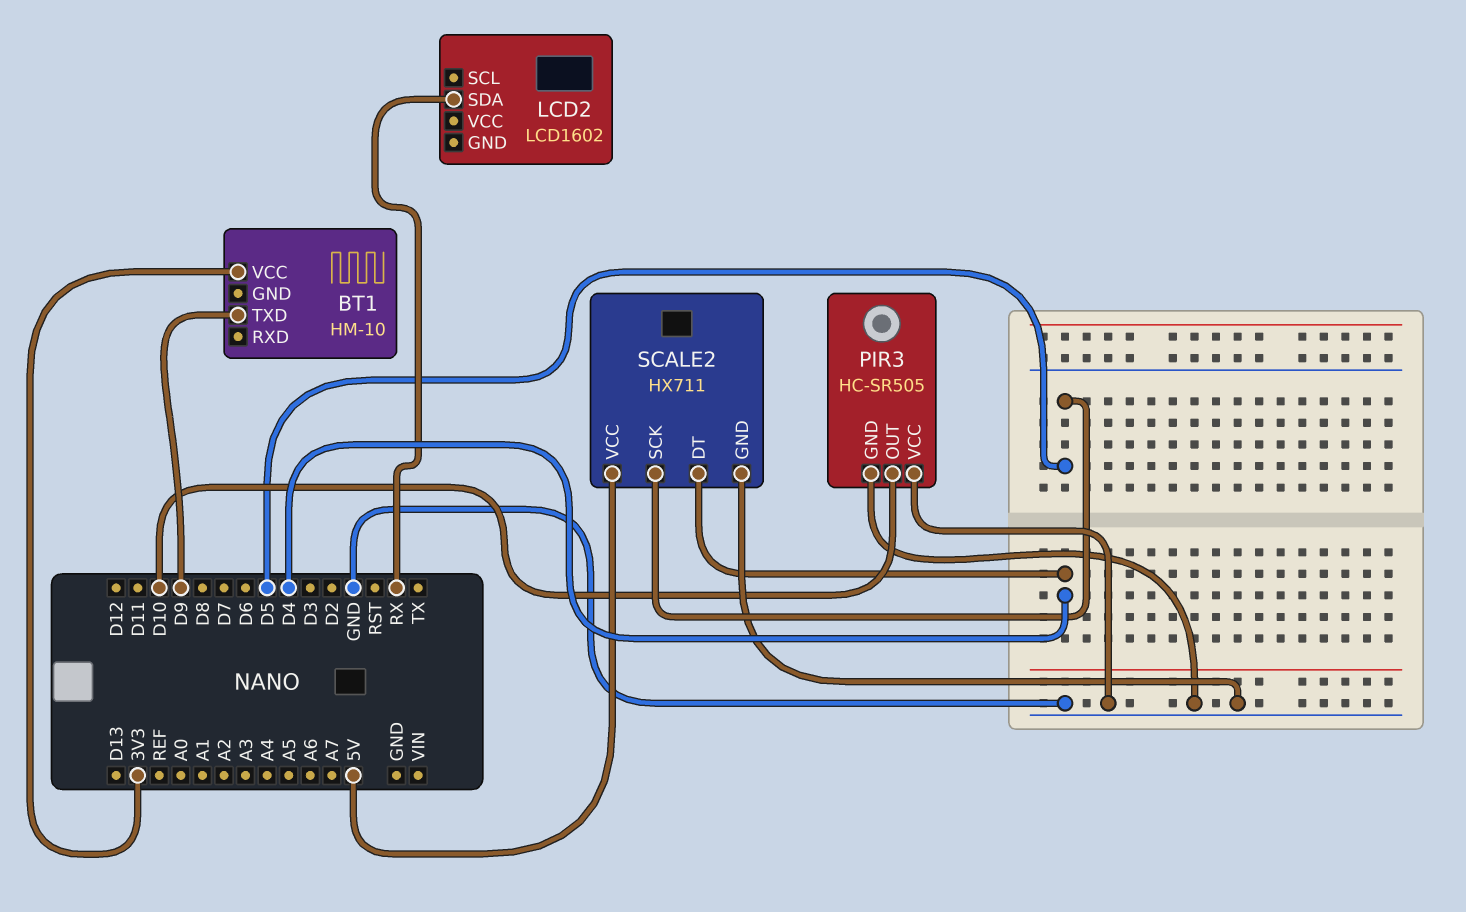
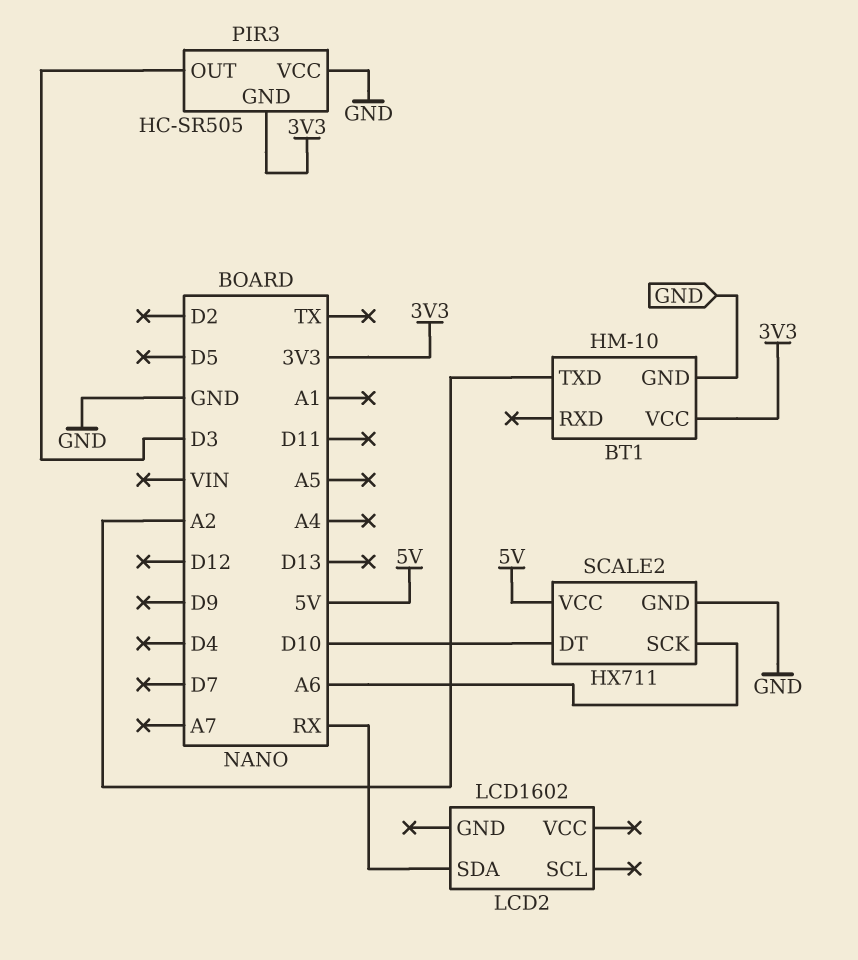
BT1 pin GND: none -> GND
BT1 pin TXD: D9 -> A2
PIR3 pin GND: GND -> 3V3
PIR3 pin OUT: D10 -> D3
SCALE2 pin DT: D4 -> D10
SCALE2 pin SCK: D5 -> A6

